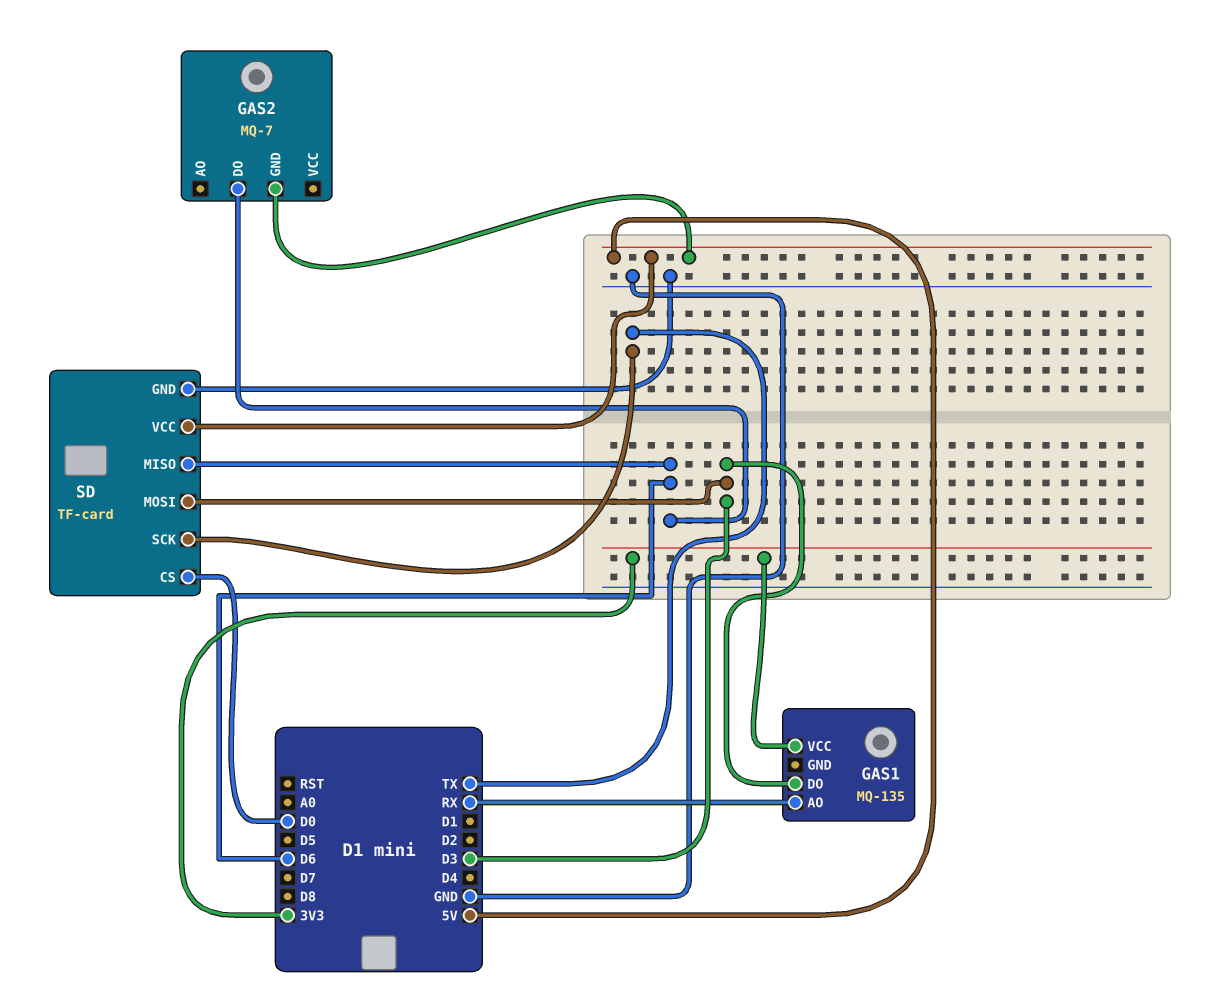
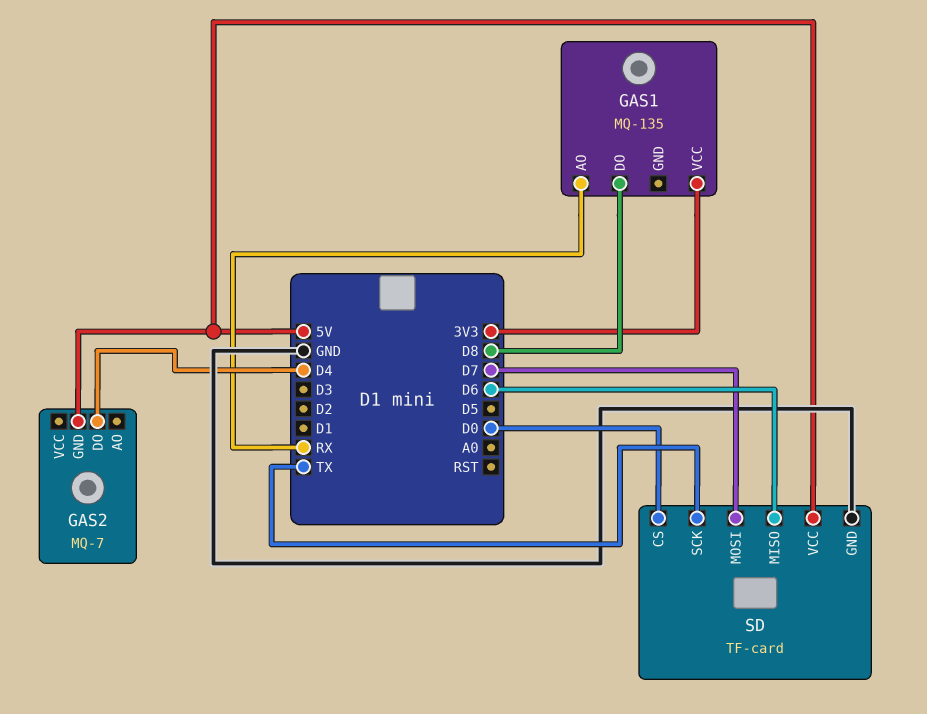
GAS1 pin DO: D3 -> D8
GAS2 pin DO: D6 -> D4
SD pin MOSI: D3 -> D7

